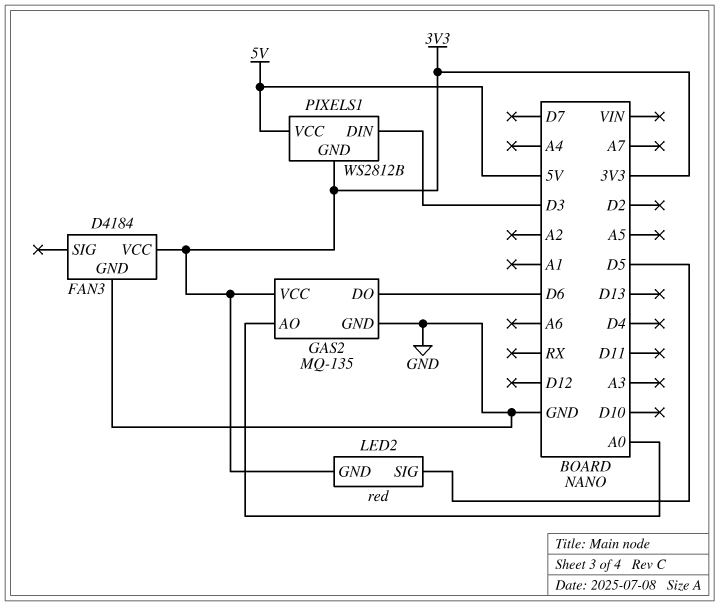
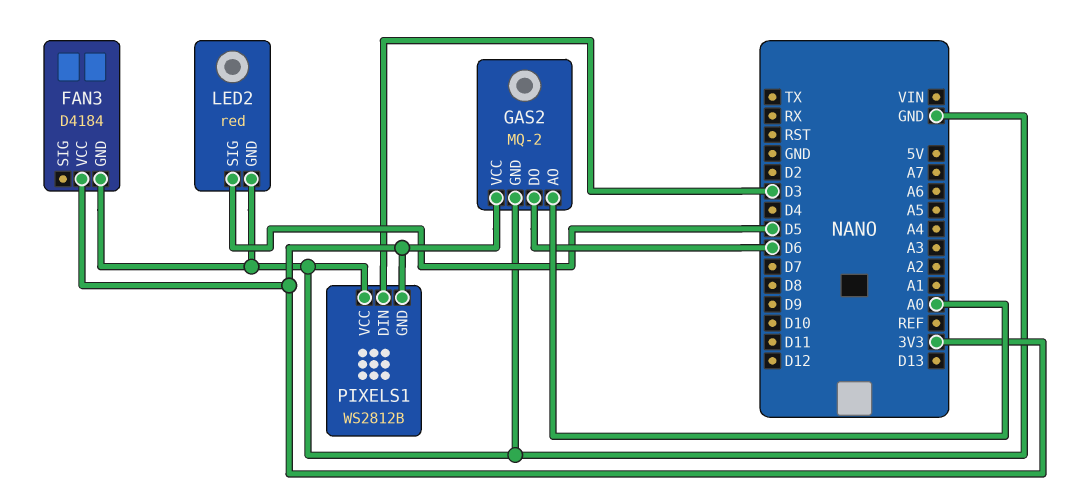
GAS2: MQ-135 -> MQ-2
LED2 pin GND: 3V3 -> GND
PIXELS1 pin VCC: 5V -> GND

